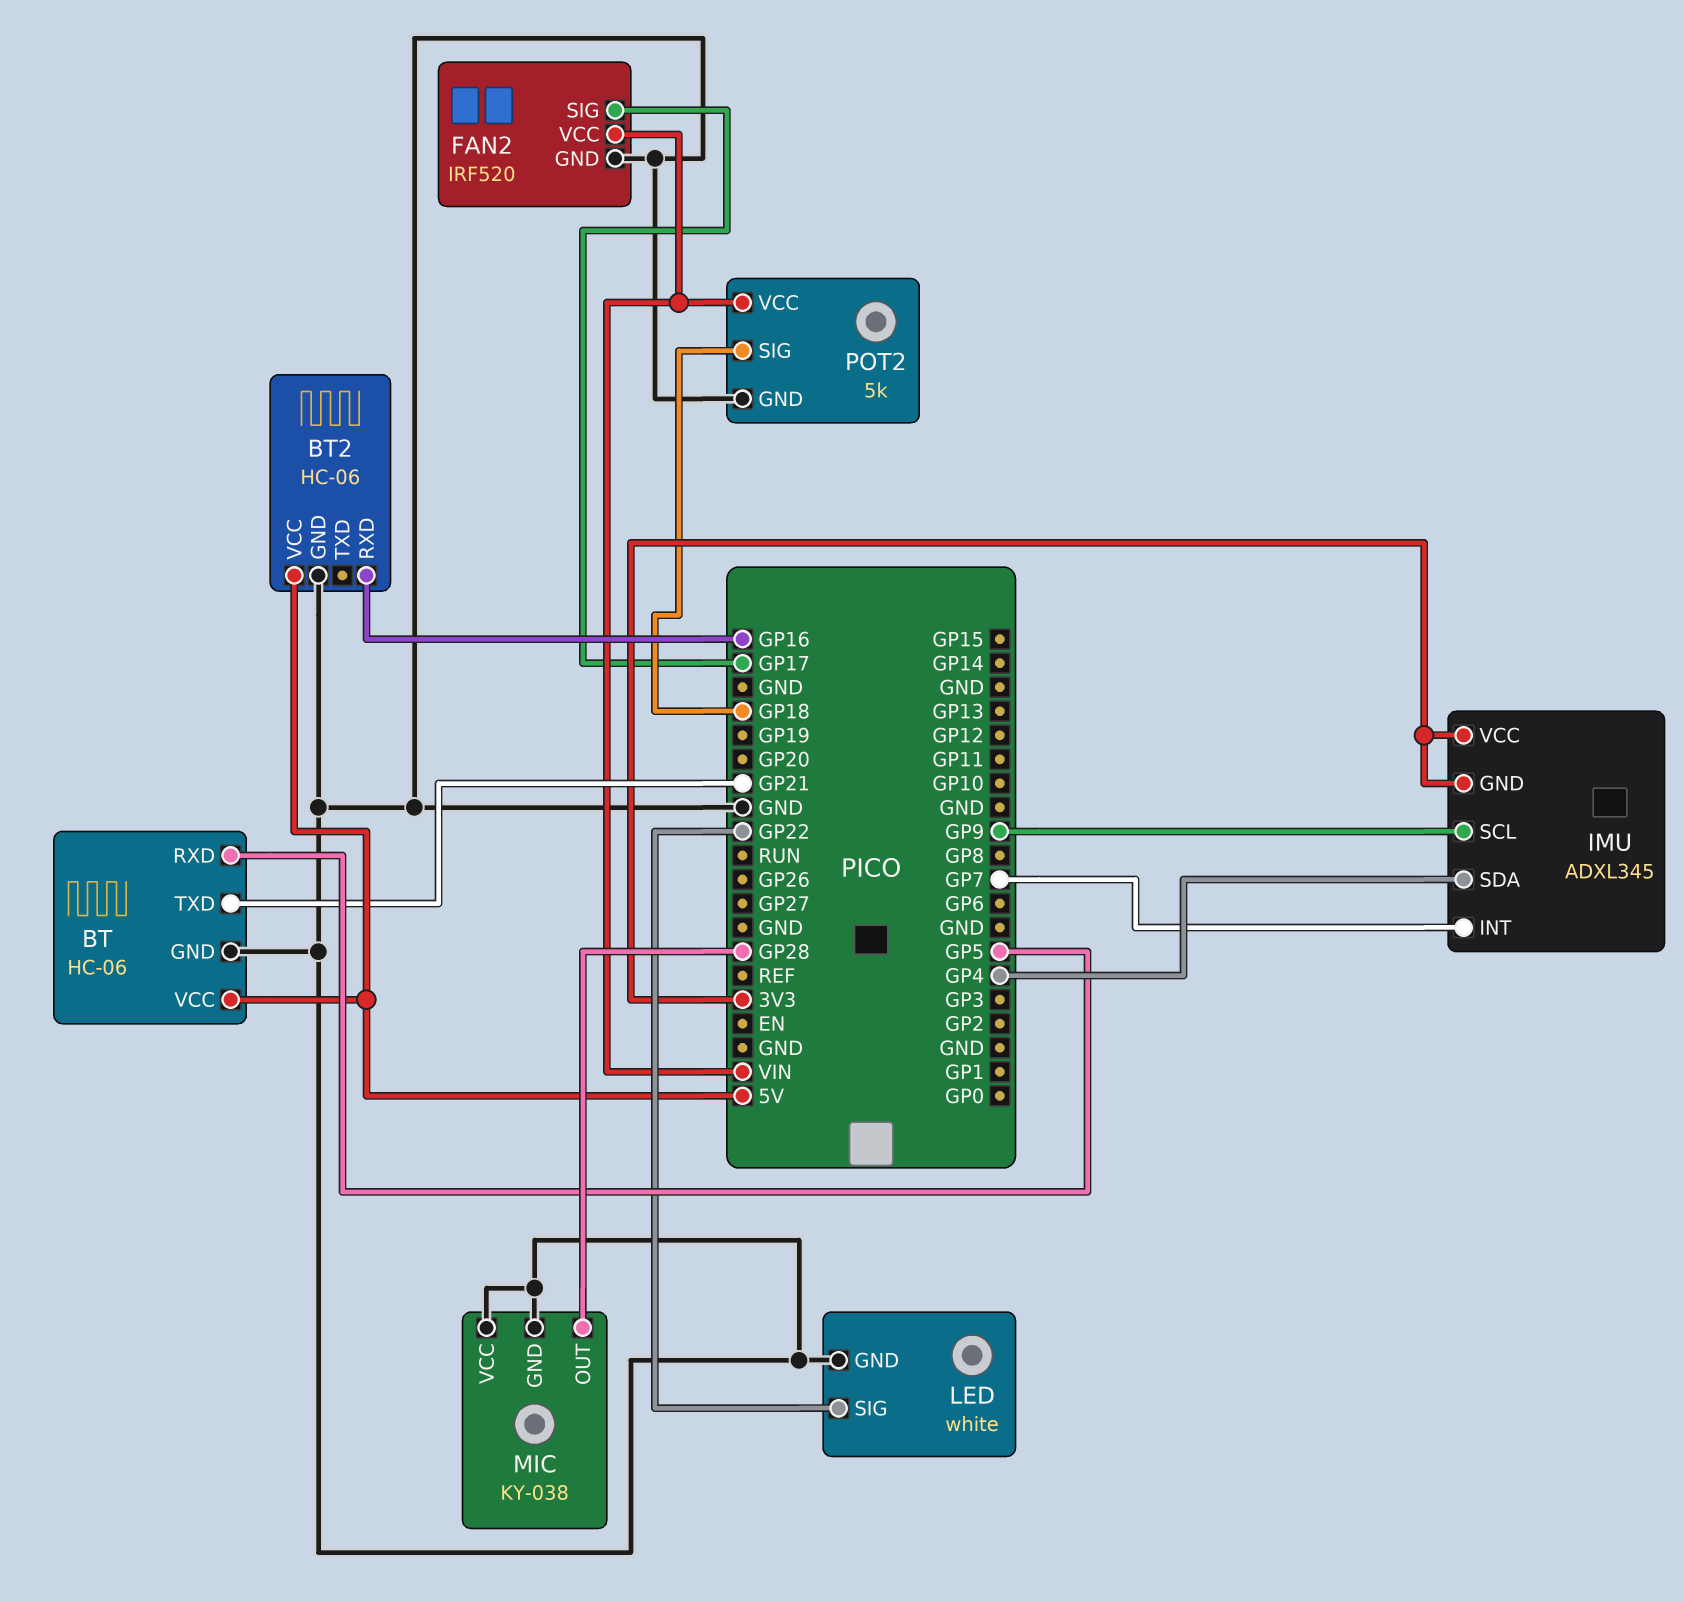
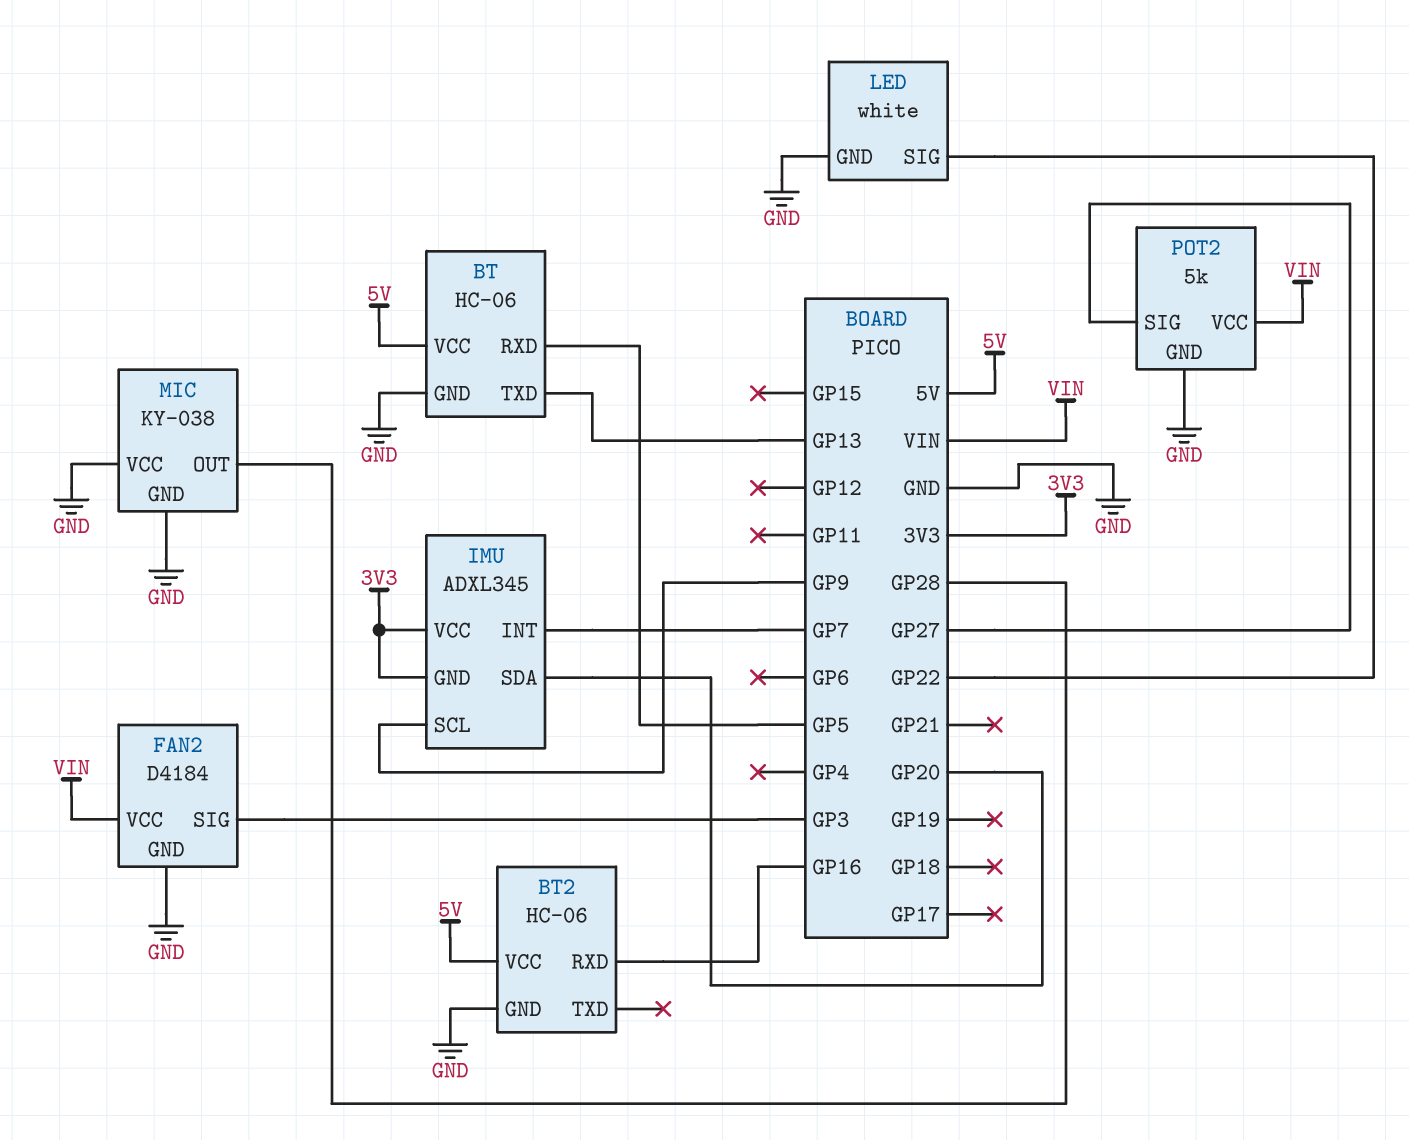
BT pin TXD: GP21 -> GP13
FAN2: IRF520 -> D4184
FAN2 pin SIG: GP17 -> GP3
IMU pin SDA: GP4 -> GP20
POT2 pin SIG: GP18 -> GP27

